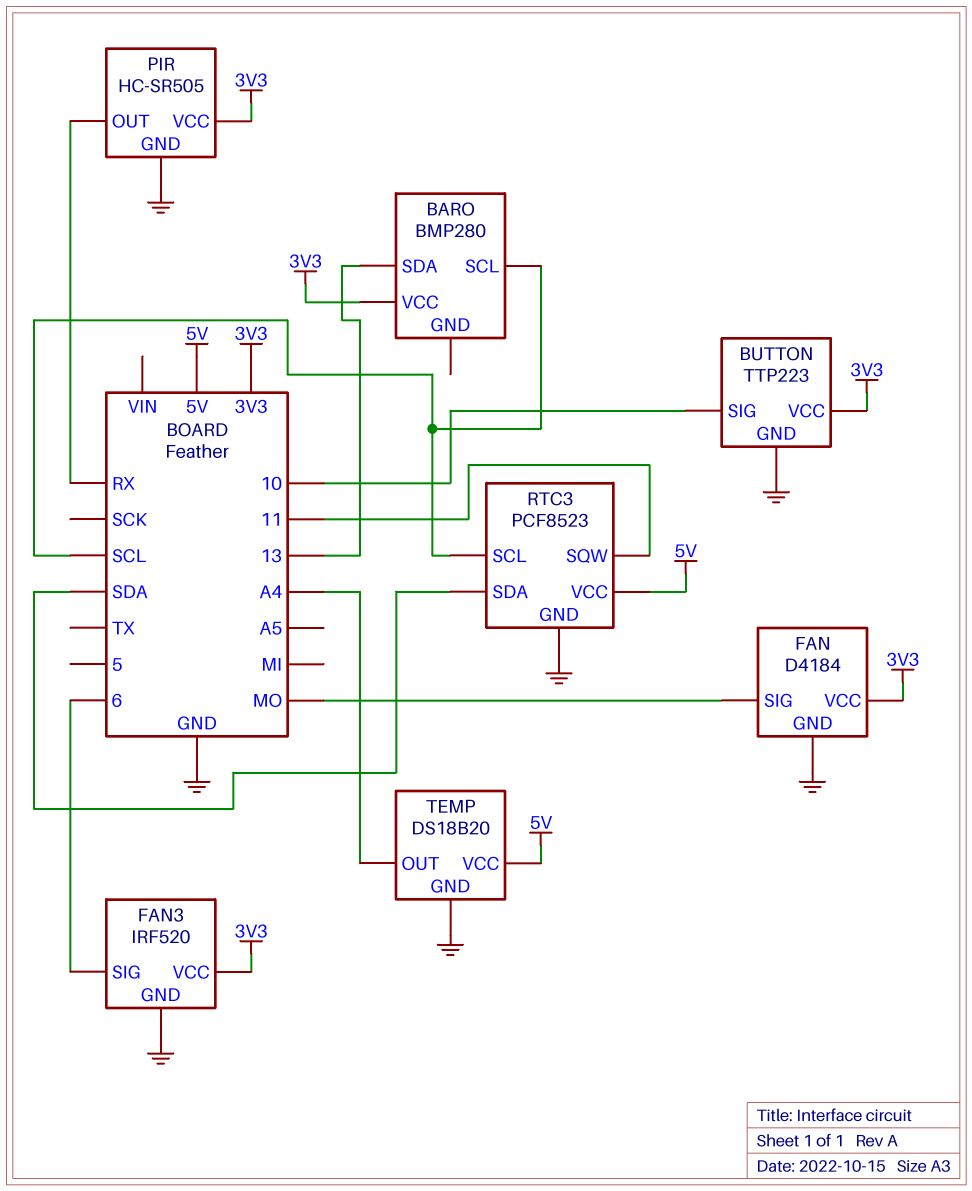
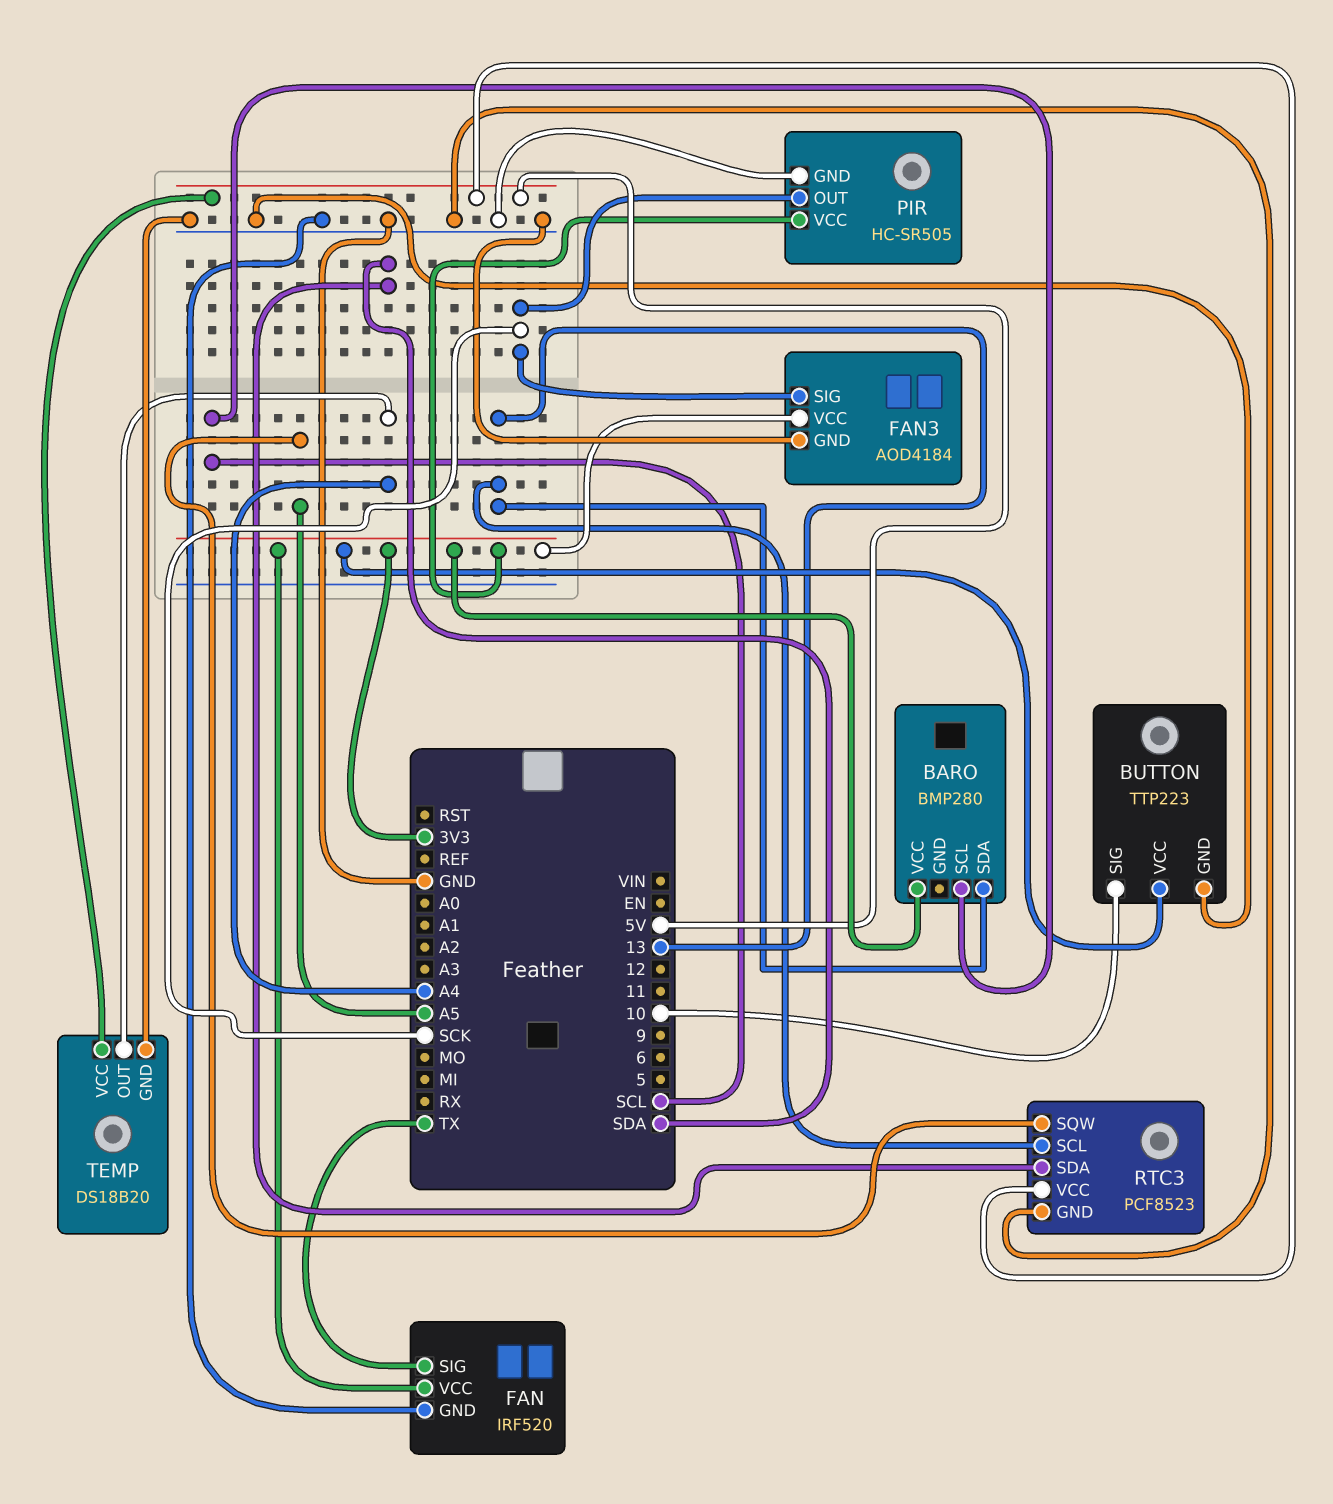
FAN: D4184 -> IRF520
FAN pin SIG: MO -> TX
FAN3: IRF520 -> AOD4184
FAN3 pin SIG: 6 -> SCK
PIR pin OUT: RX -> SCK
RTC3 pin SCL: SCL -> 13
RTC3 pin SQW: 11 -> A5

